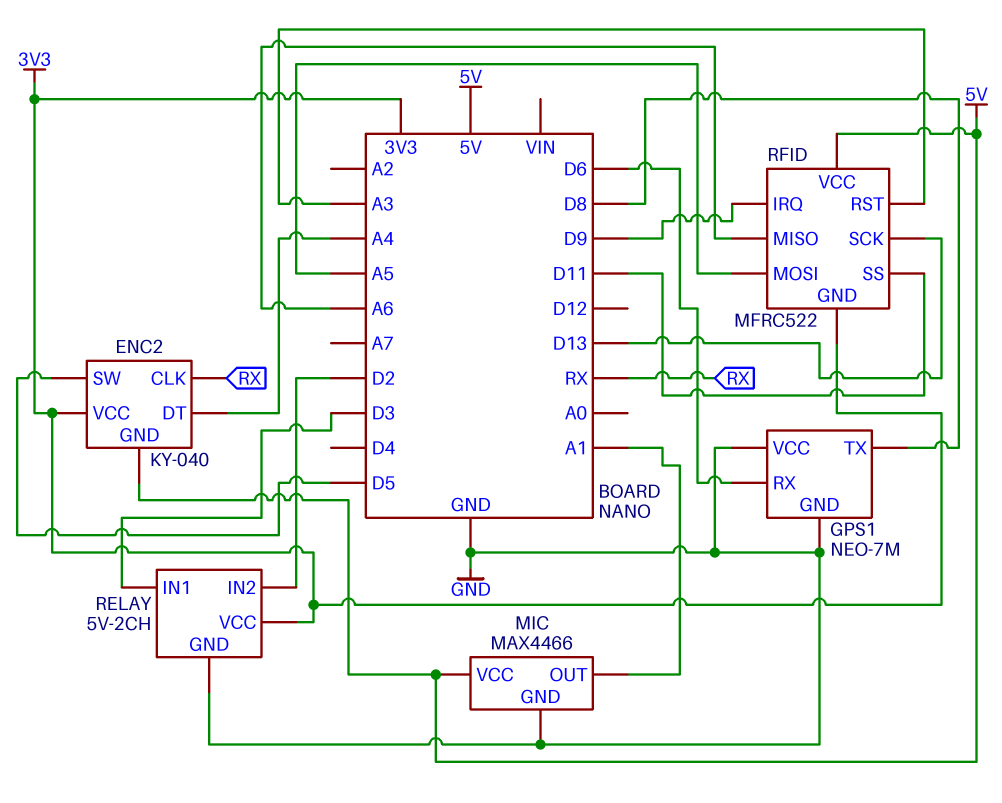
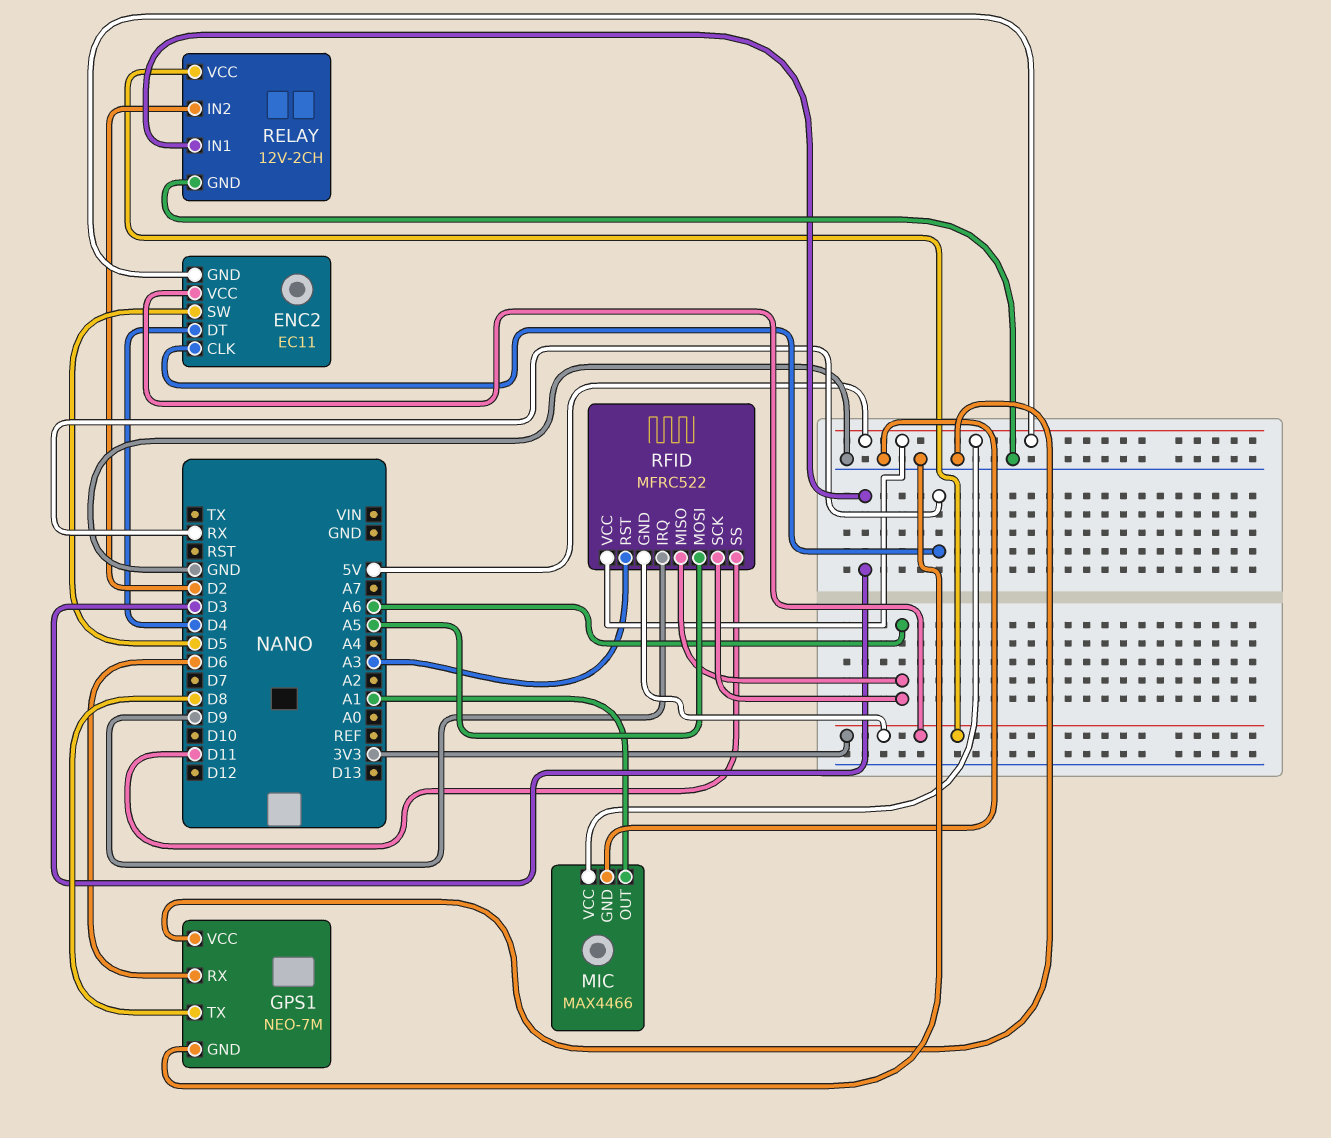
ENC2: KY-040 -> EC11
ENC2 pin DT: A4 -> D4
RELAY: 5V-2CH -> 12V-2CH
RFID pin SCK: D13 -> A6

